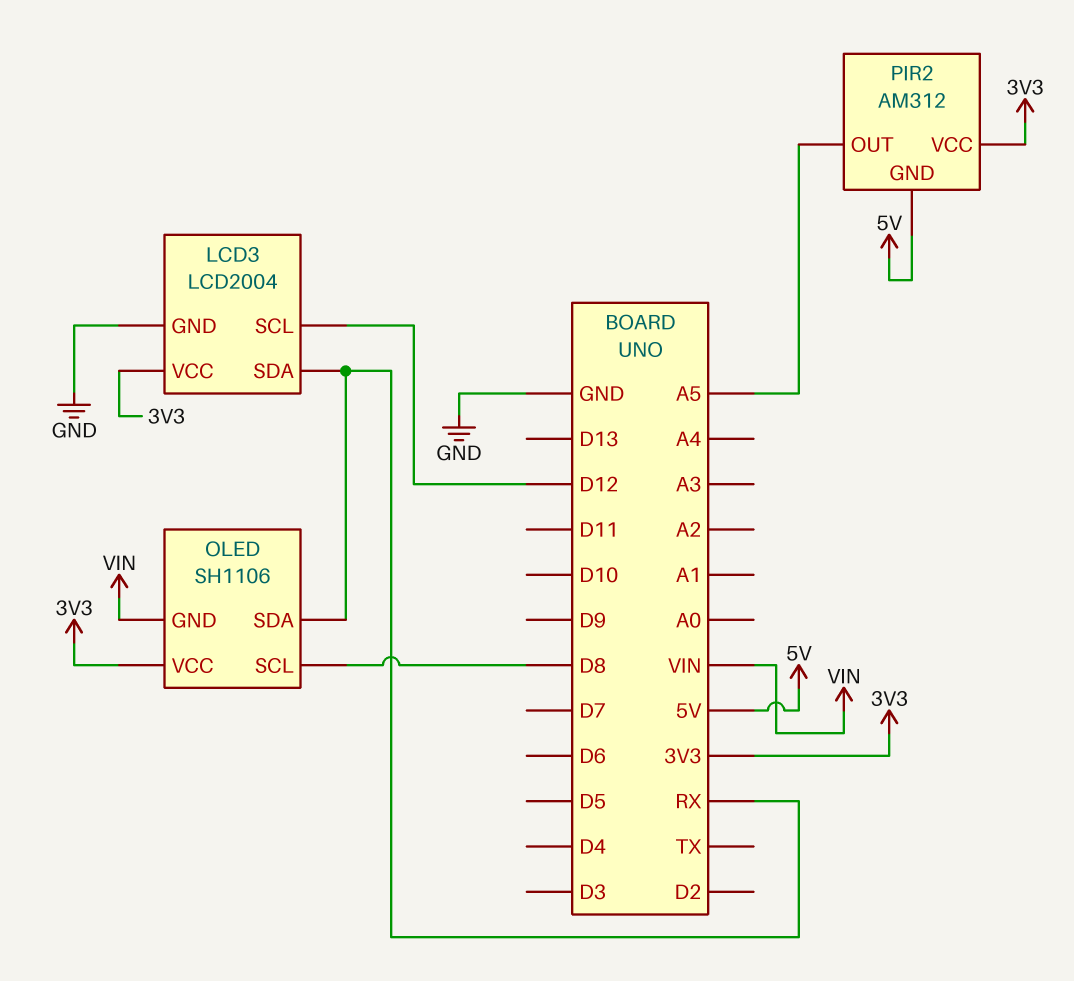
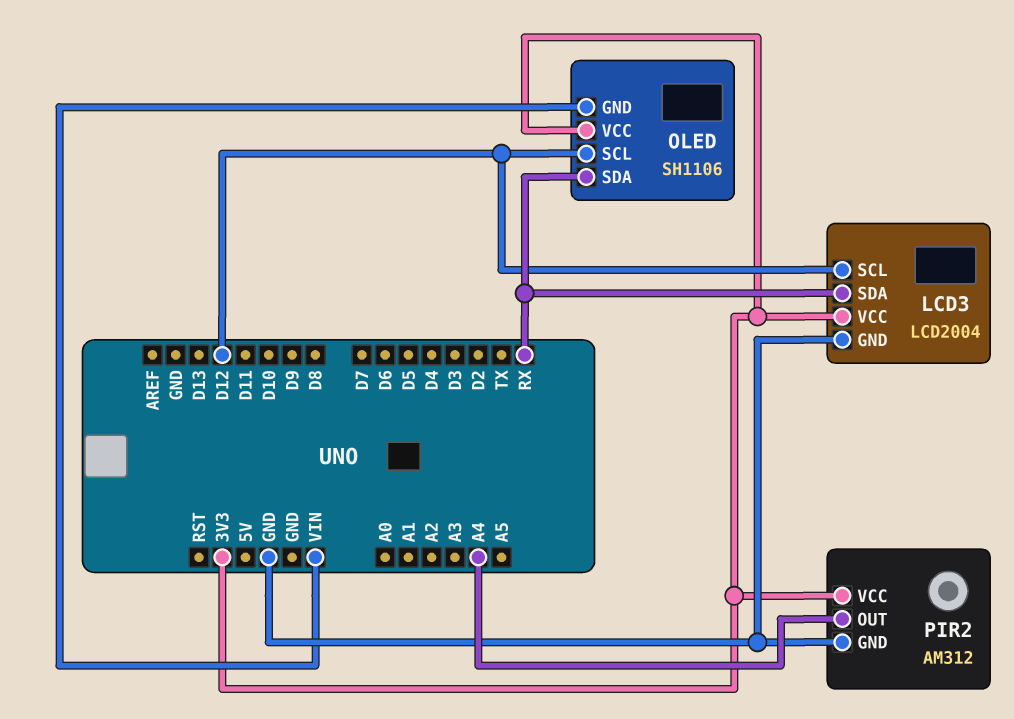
OLED pin SCL: D8 -> D12
PIR2 pin GND: 5V -> GND
PIR2 pin OUT: A5 -> A4

